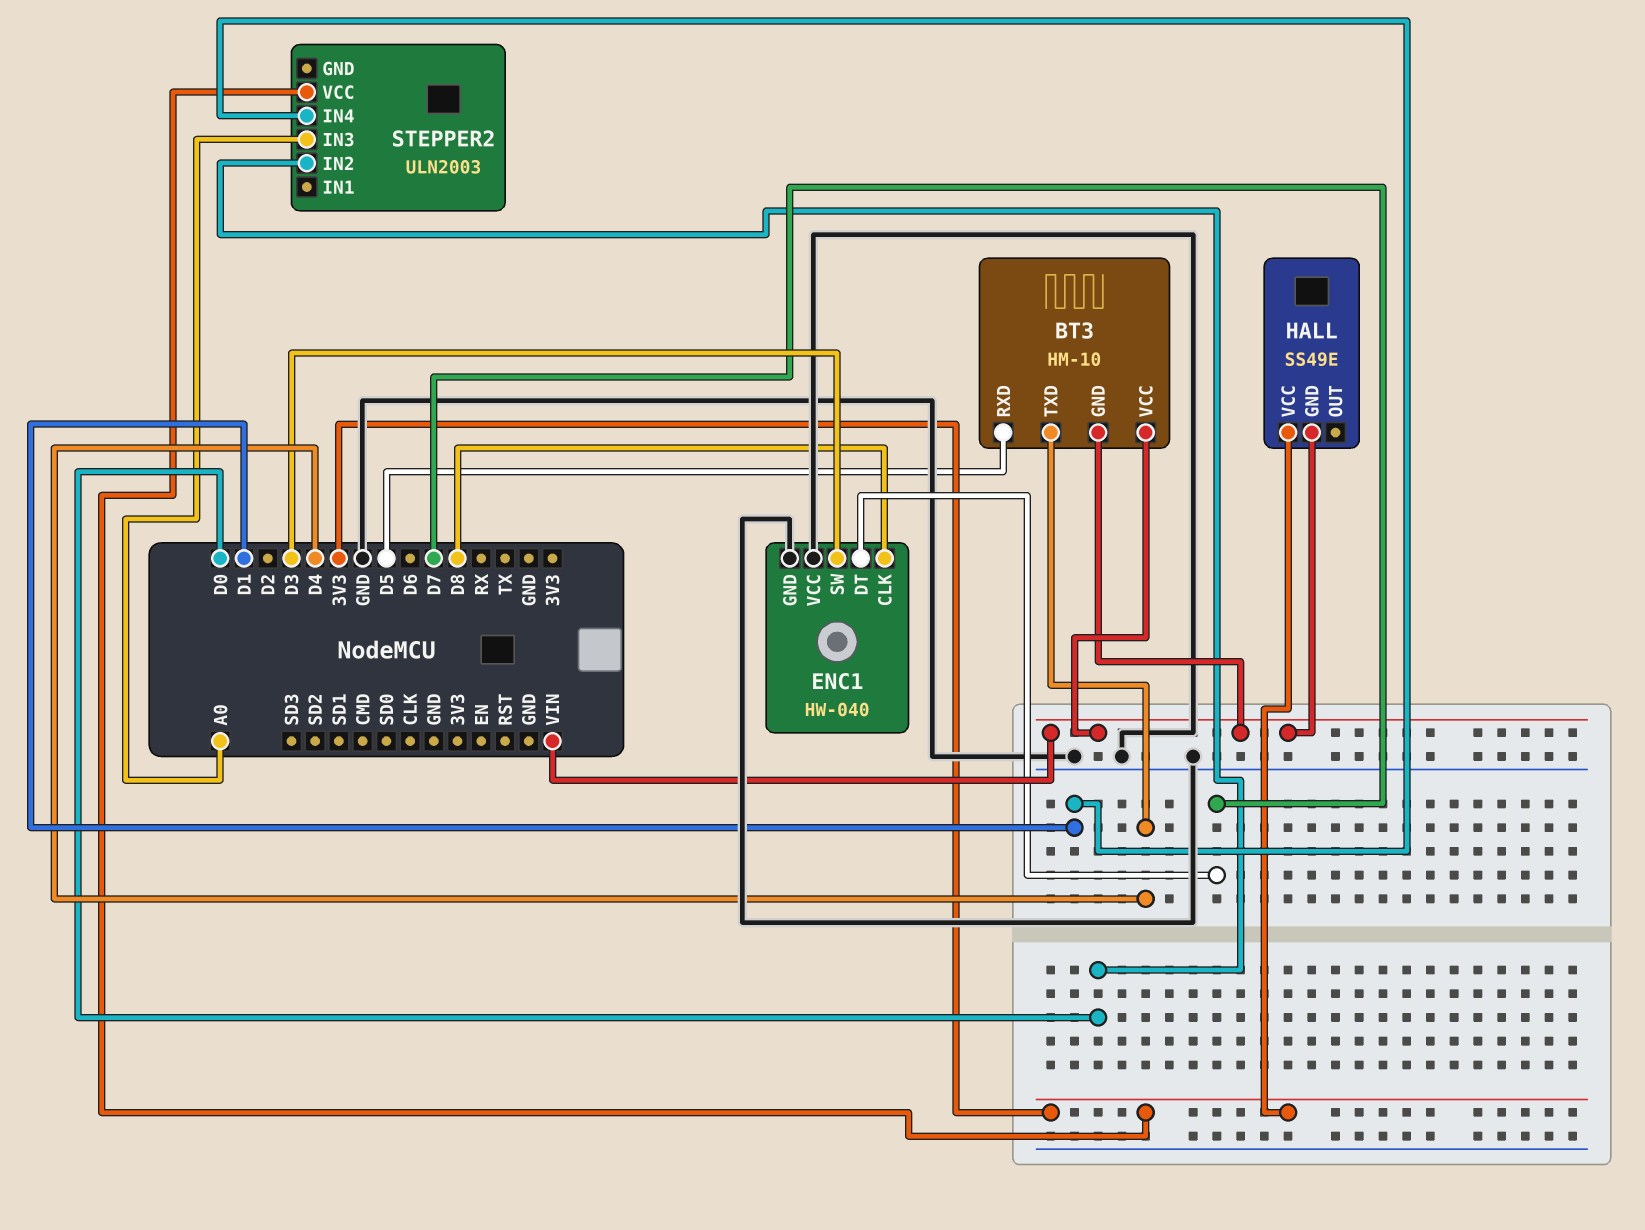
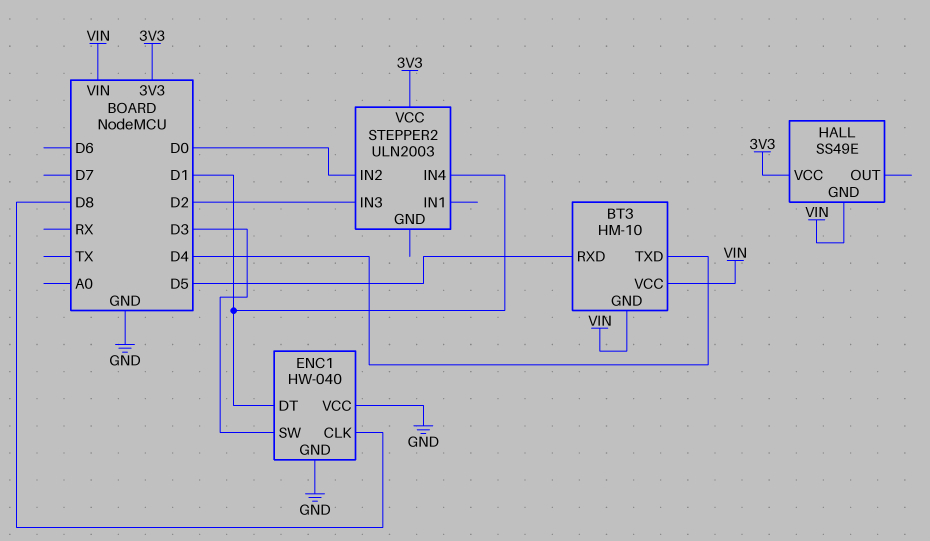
ENC1 pin DT: D7 -> D1
STEPPER2 pin IN3: A0 -> D2

